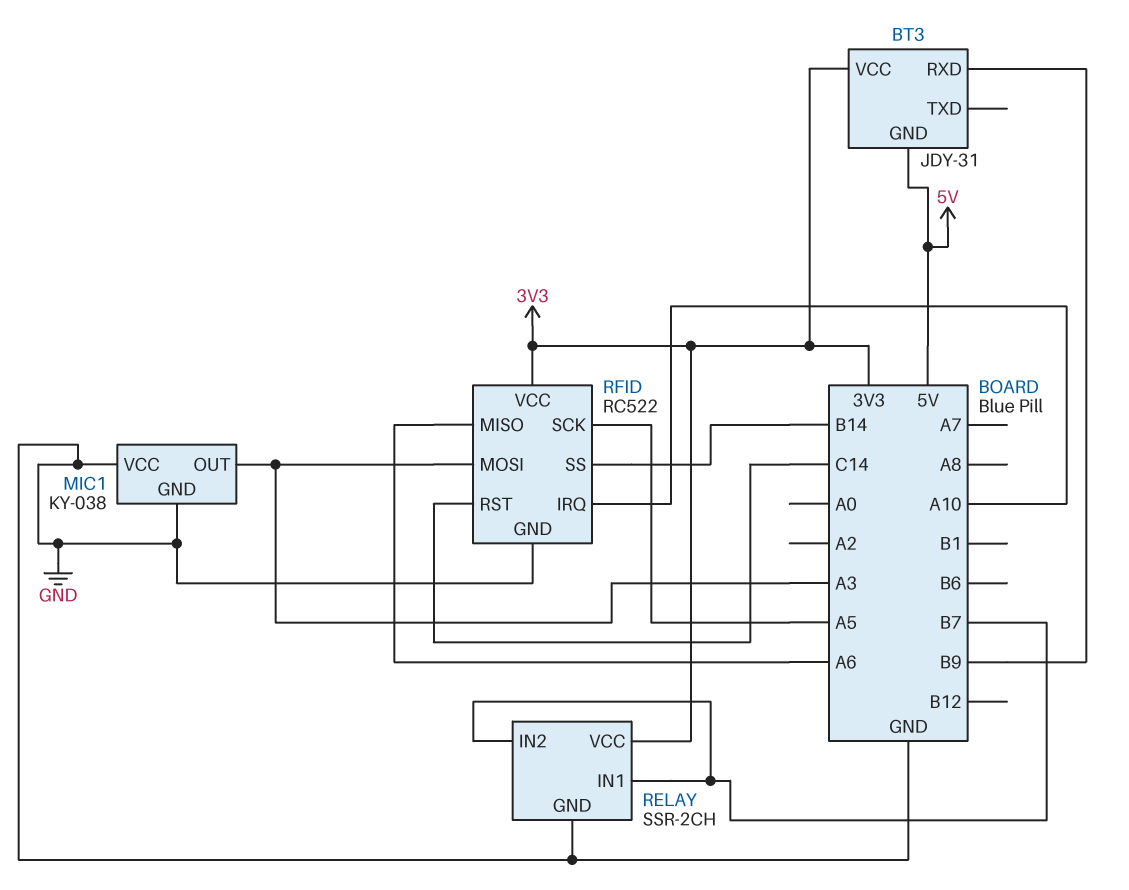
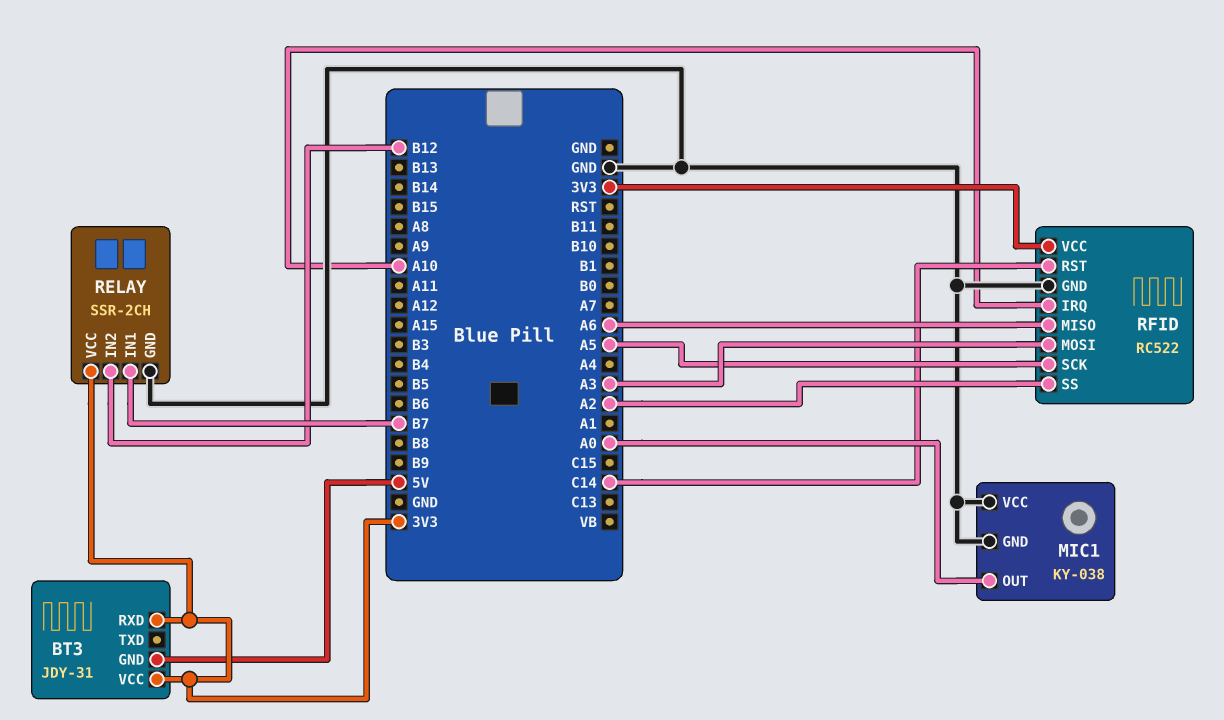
BT3 pin RXD: B9 -> 3V3
MIC1 pin OUT: A3 -> A0
RELAY pin IN2: B7 -> B12
RFID pin SS: B14 -> A2

